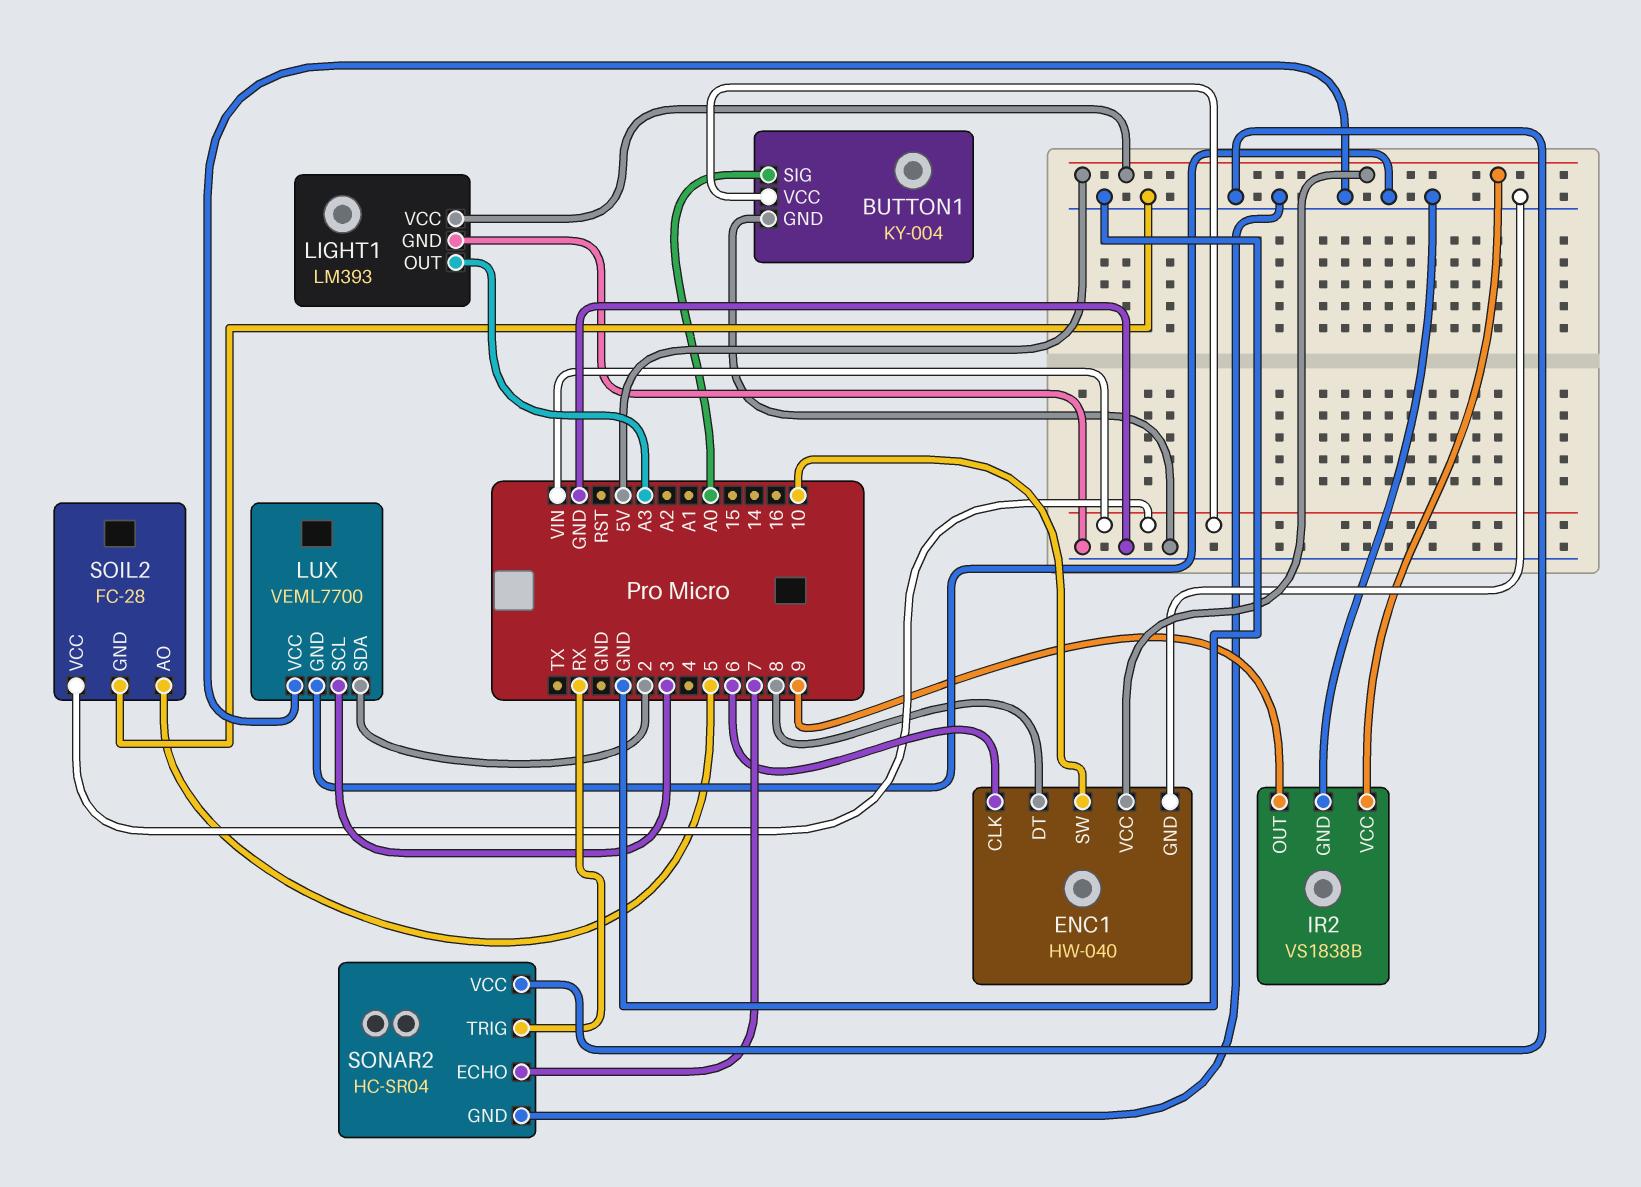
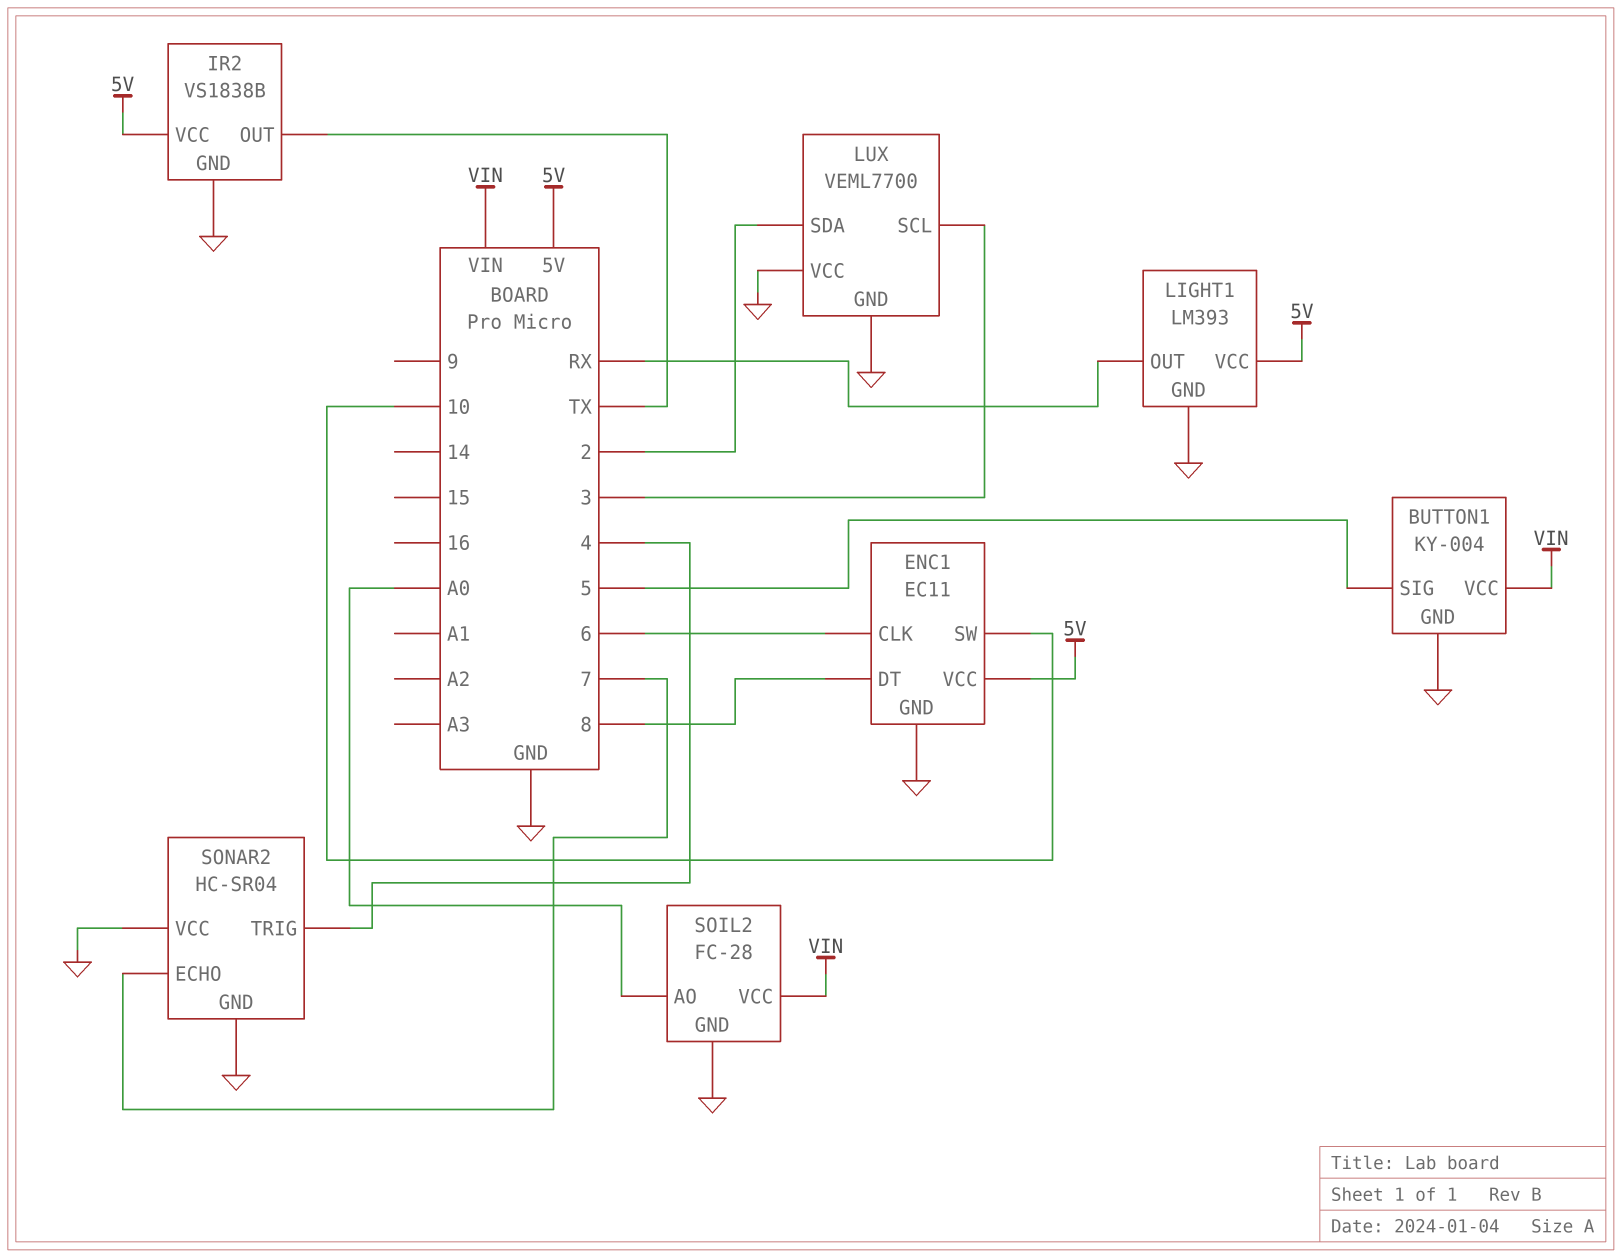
BUTTON1 pin SIG: A0 -> 5
ENC1: HW-040 -> EC11
IR2 pin OUT: 9 -> TX
LIGHT1 pin OUT: A3 -> RX
SOIL2 pin AO: 5 -> A0
SONAR2 pin TRIG: RX -> 4

